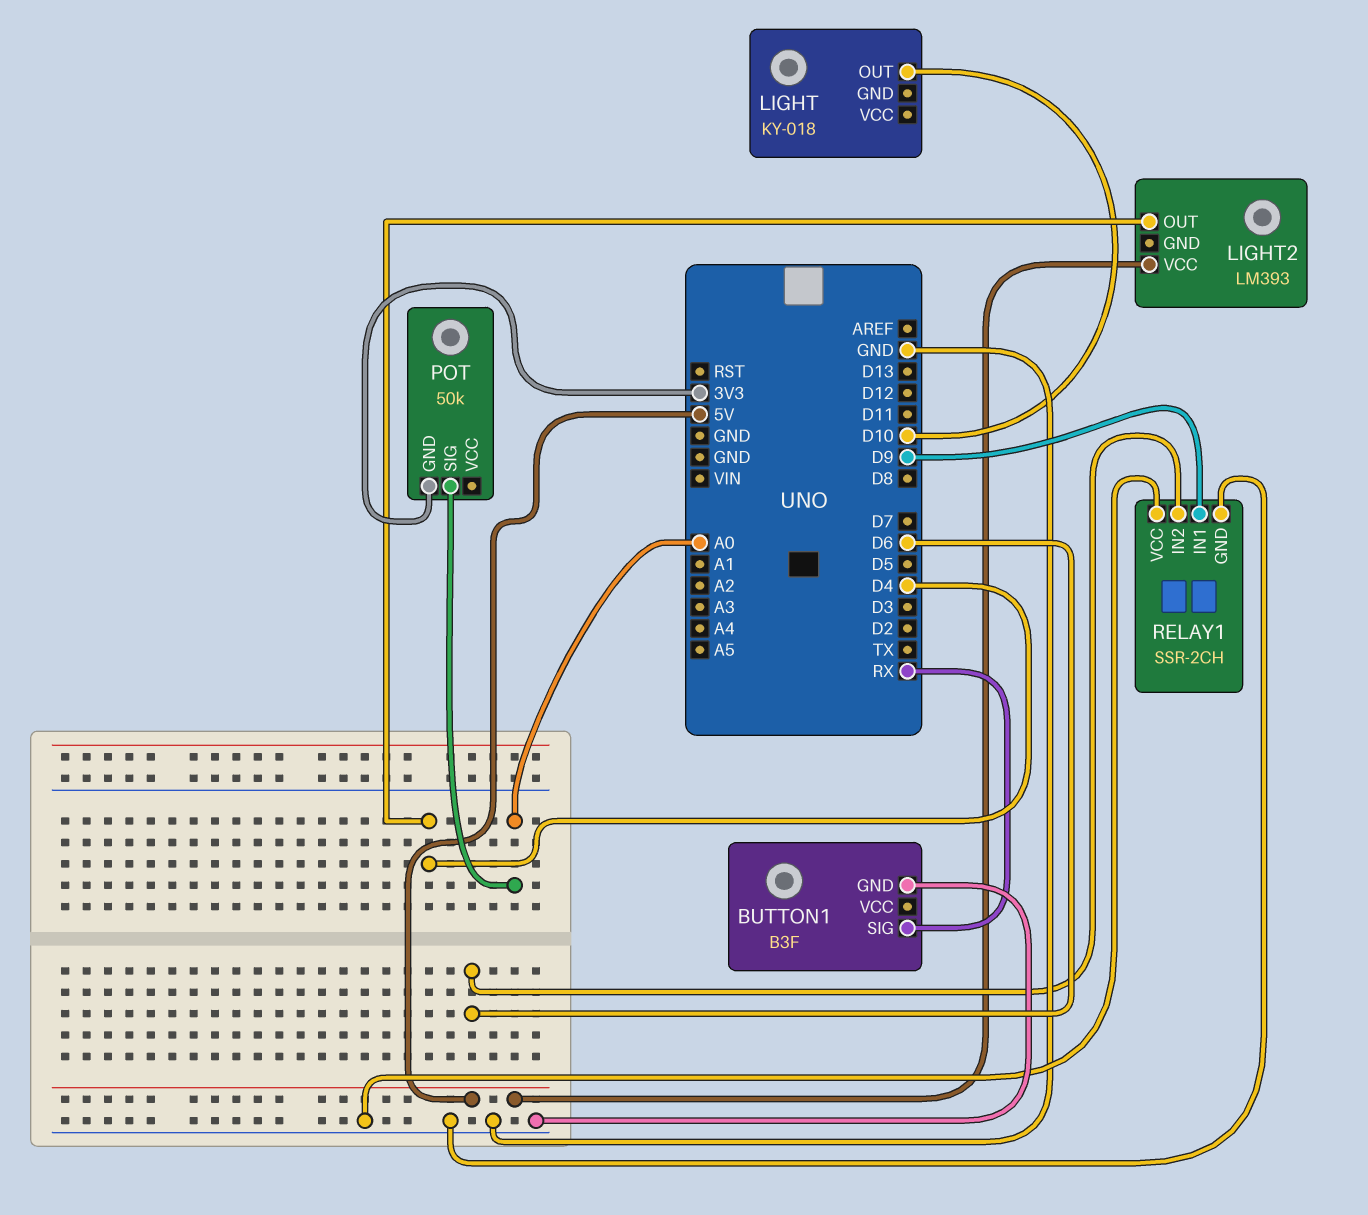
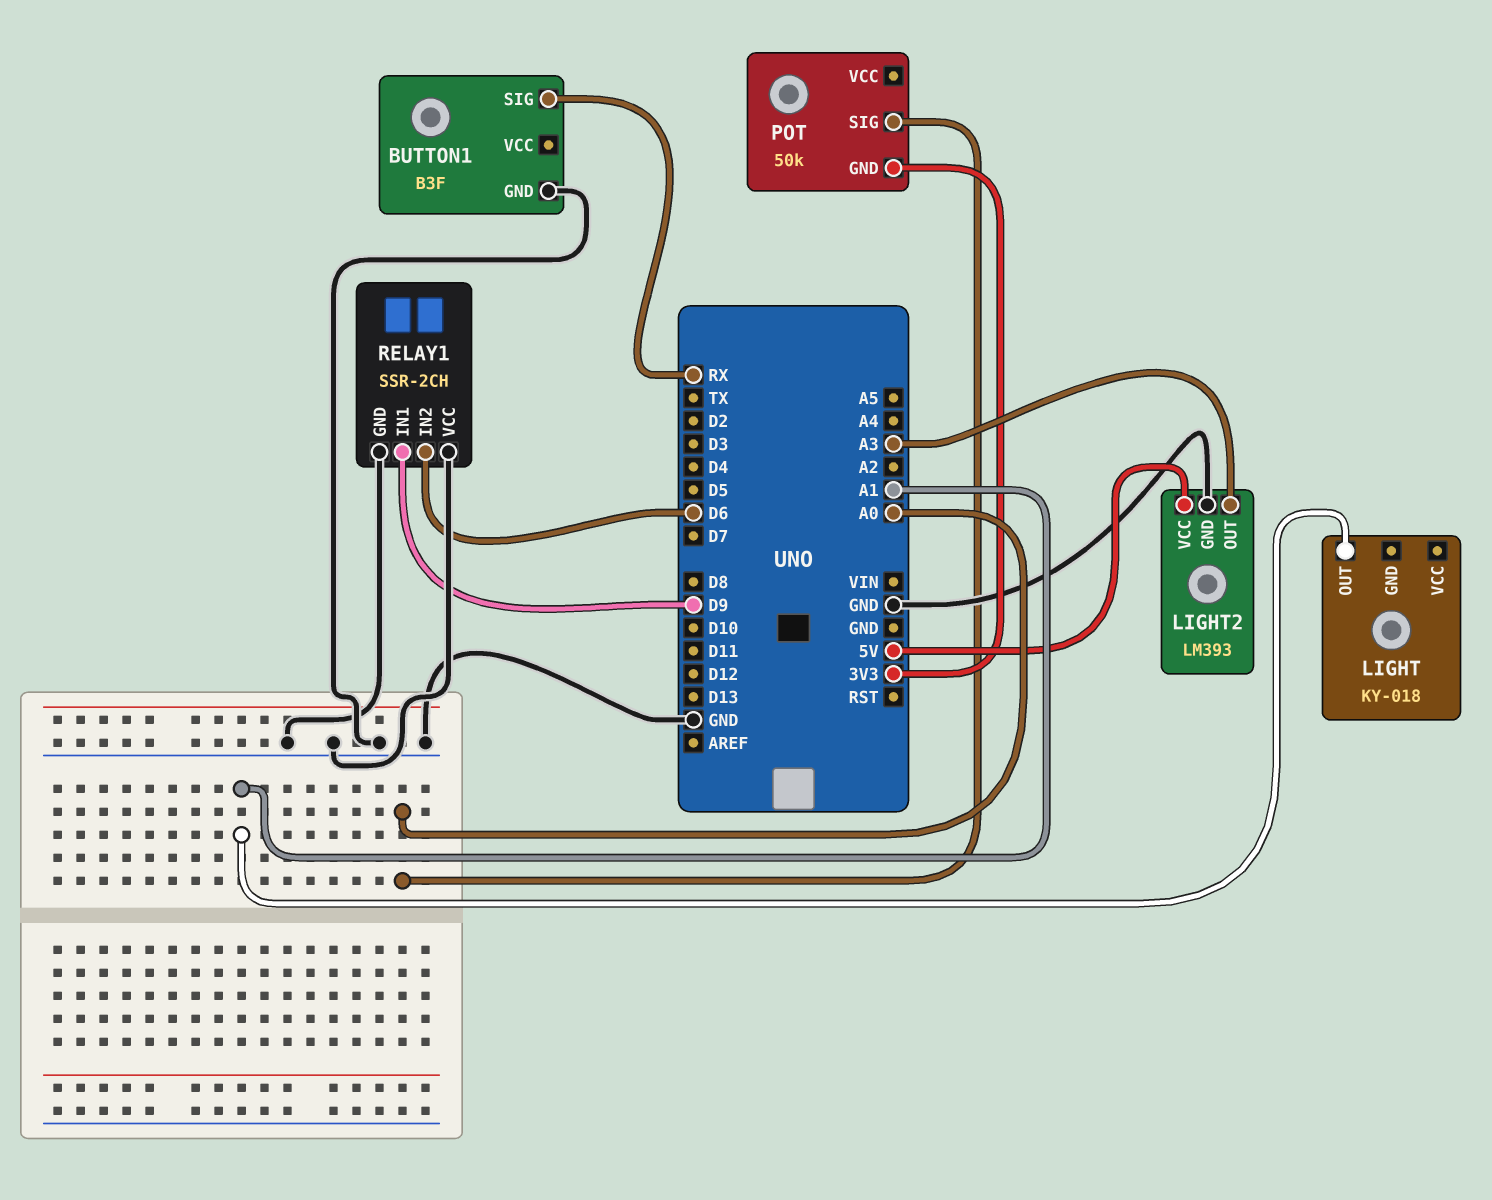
LIGHT pin OUT: D10 -> A1
LIGHT2 pin GND: none -> GND
LIGHT2 pin OUT: D4 -> A3

